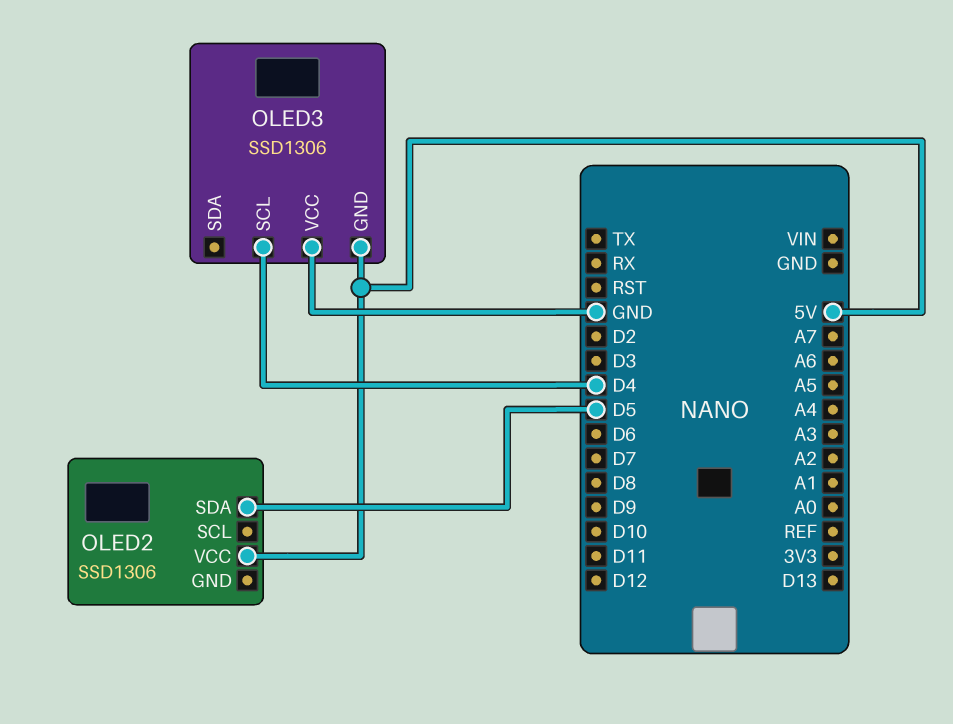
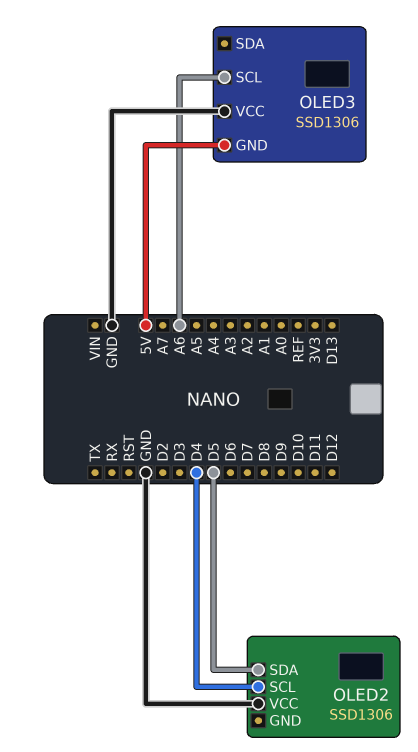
OLED2 pin SCL: none -> D4
OLED2 pin VCC: 5V -> GND
OLED3 pin SCL: D4 -> A6

